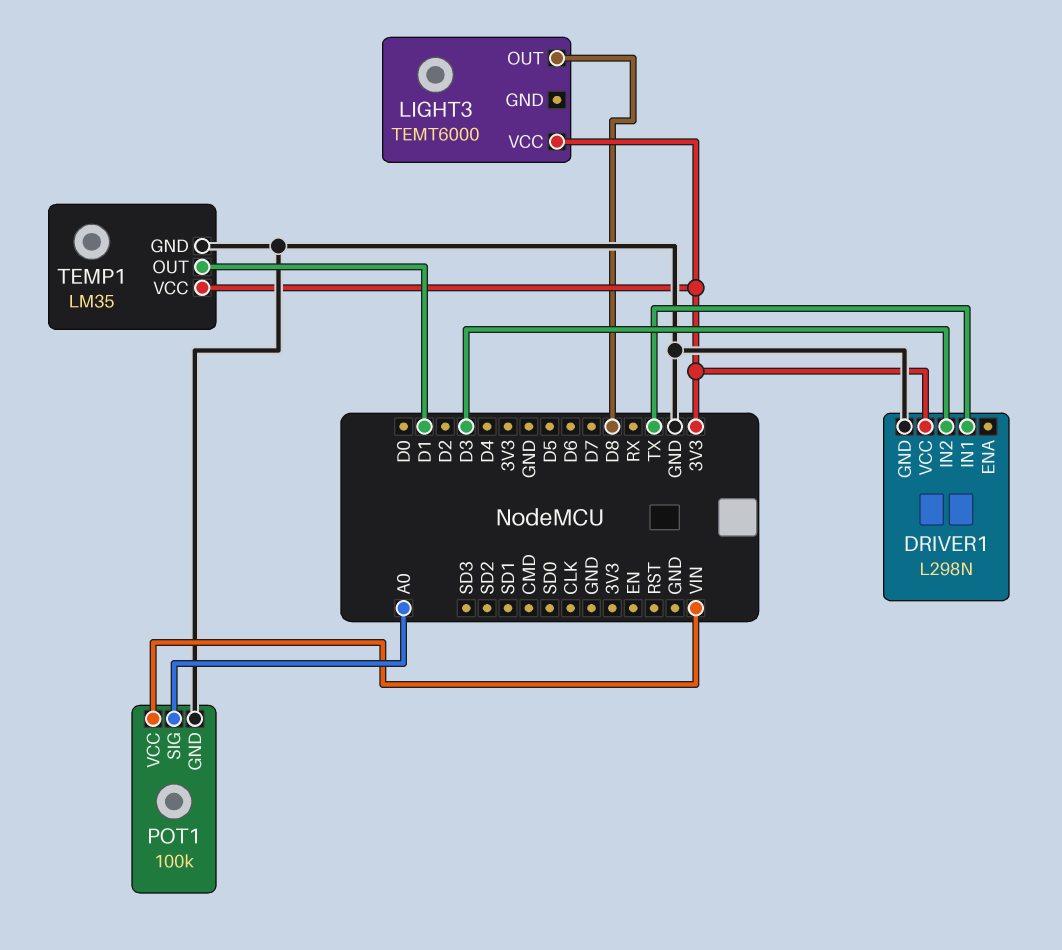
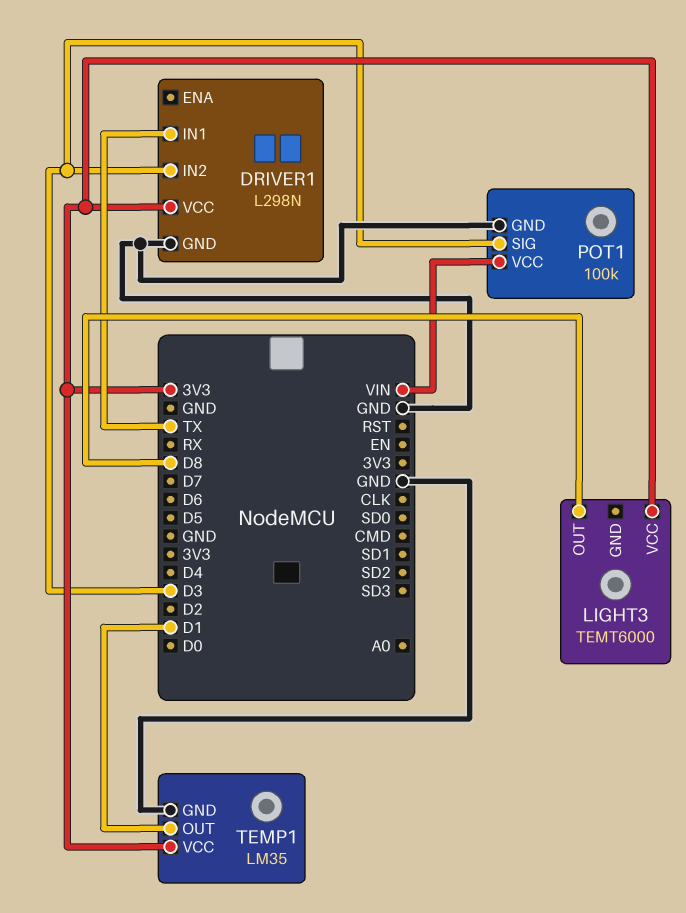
POT1 pin SIG: A0 -> D3

